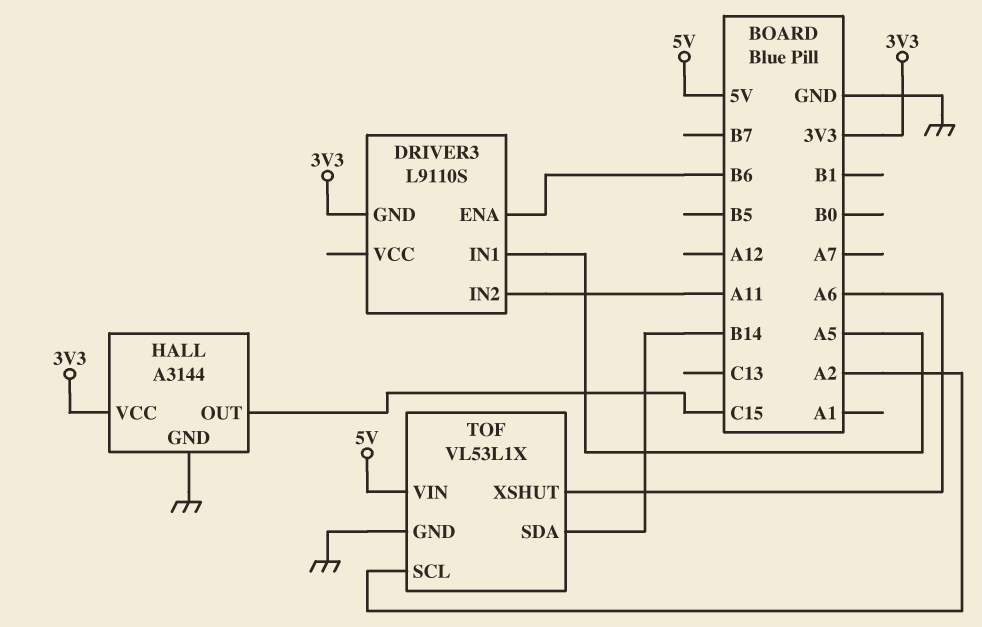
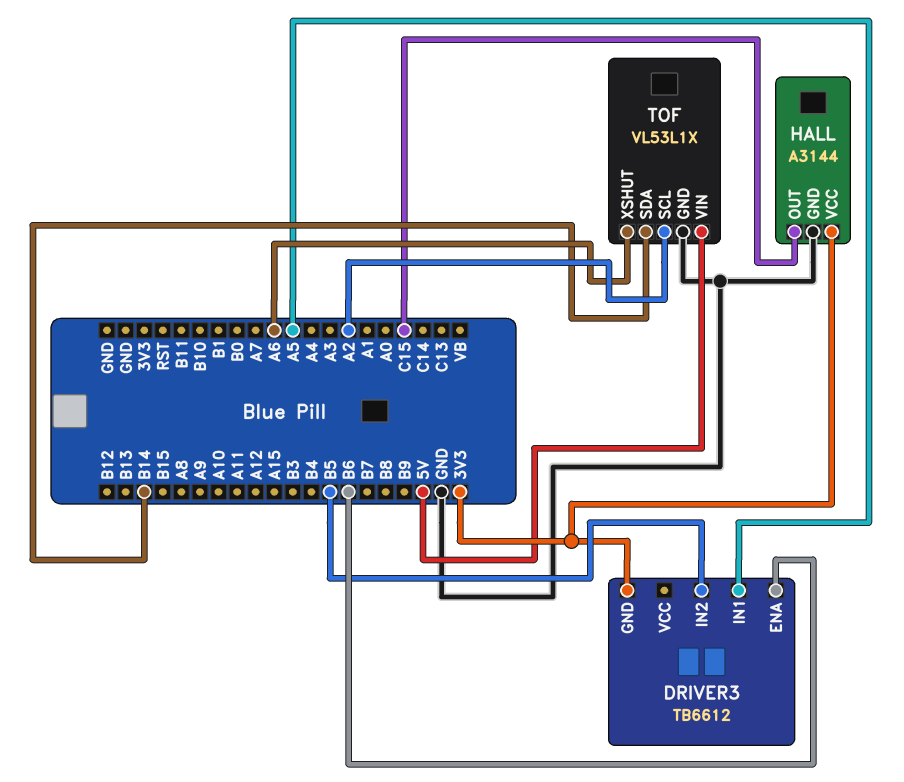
DRIVER3: L9110S -> TB6612
DRIVER3 pin IN2: A11 -> B5

